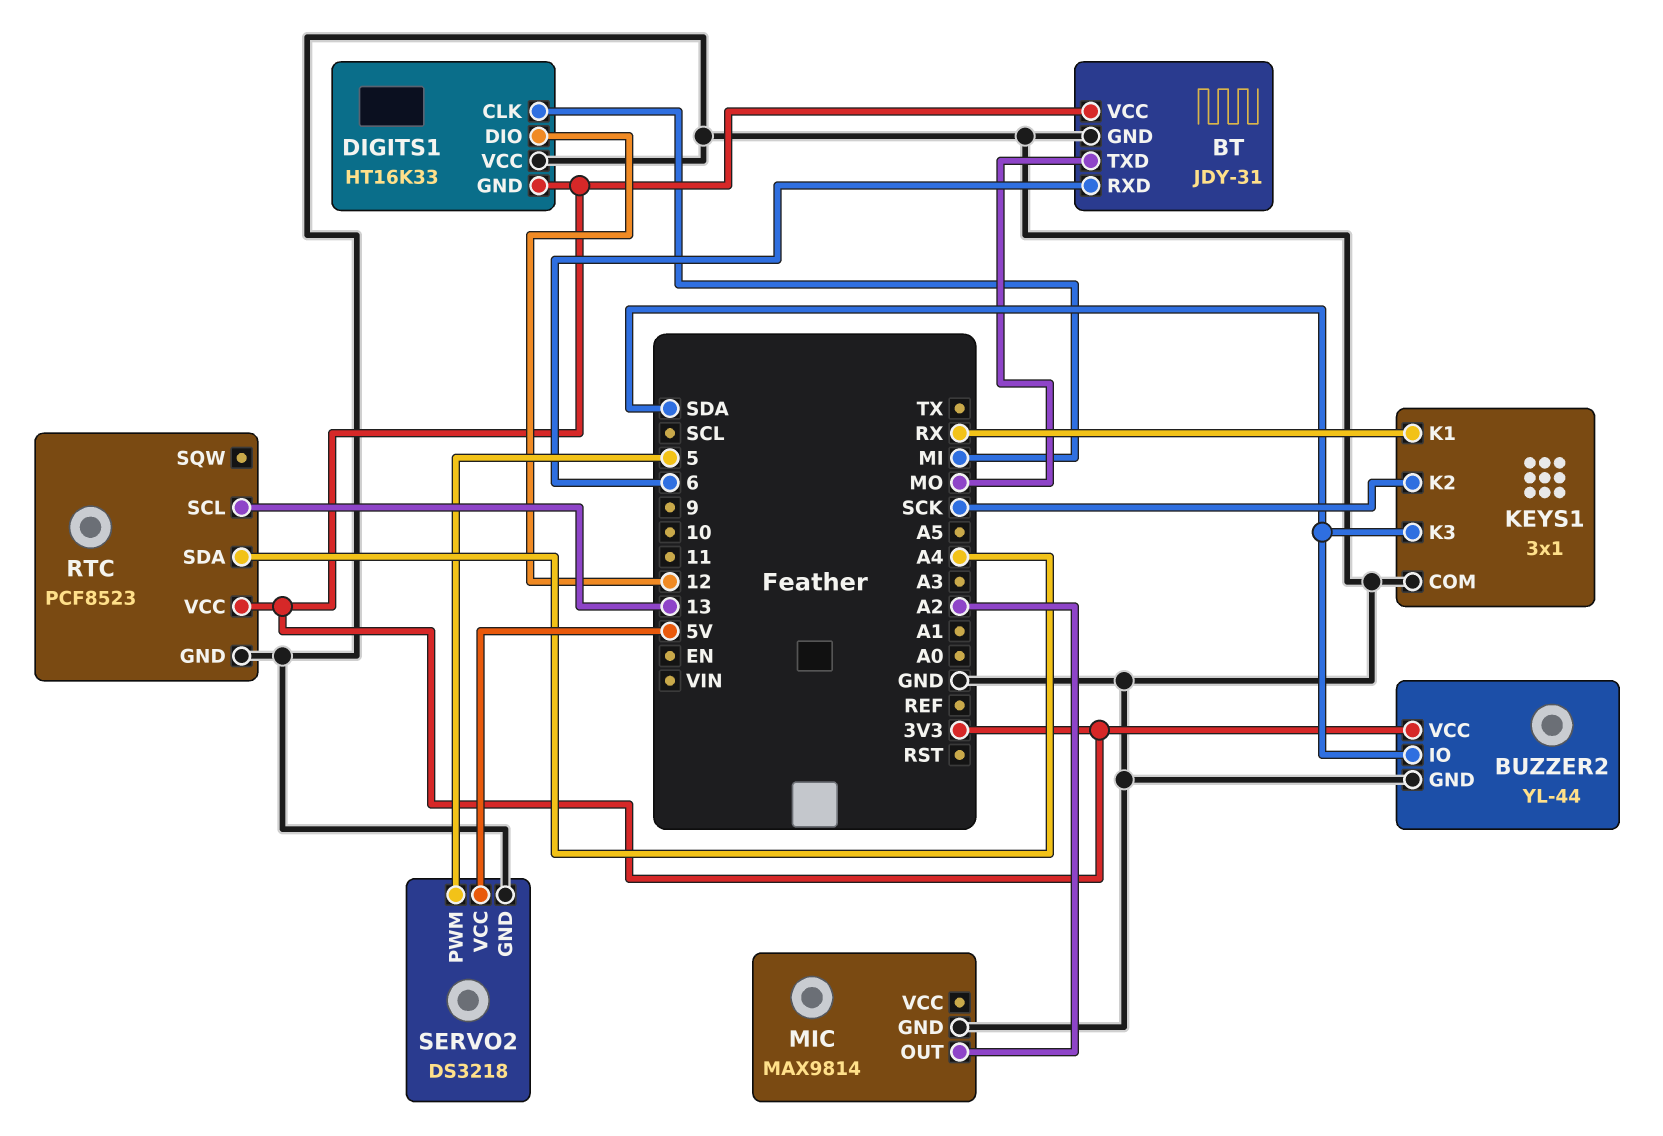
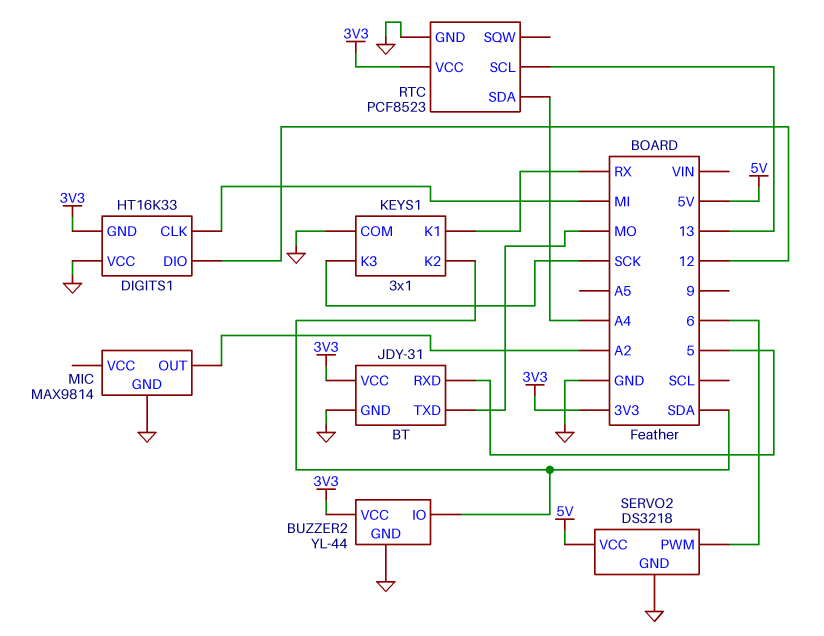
BT pin RXD: 6 -> 5
KEYS1 pin K2: SCK -> SDA
KEYS1 pin K3: SDA -> SCK
SERVO2 pin PWM: 5 -> 6

